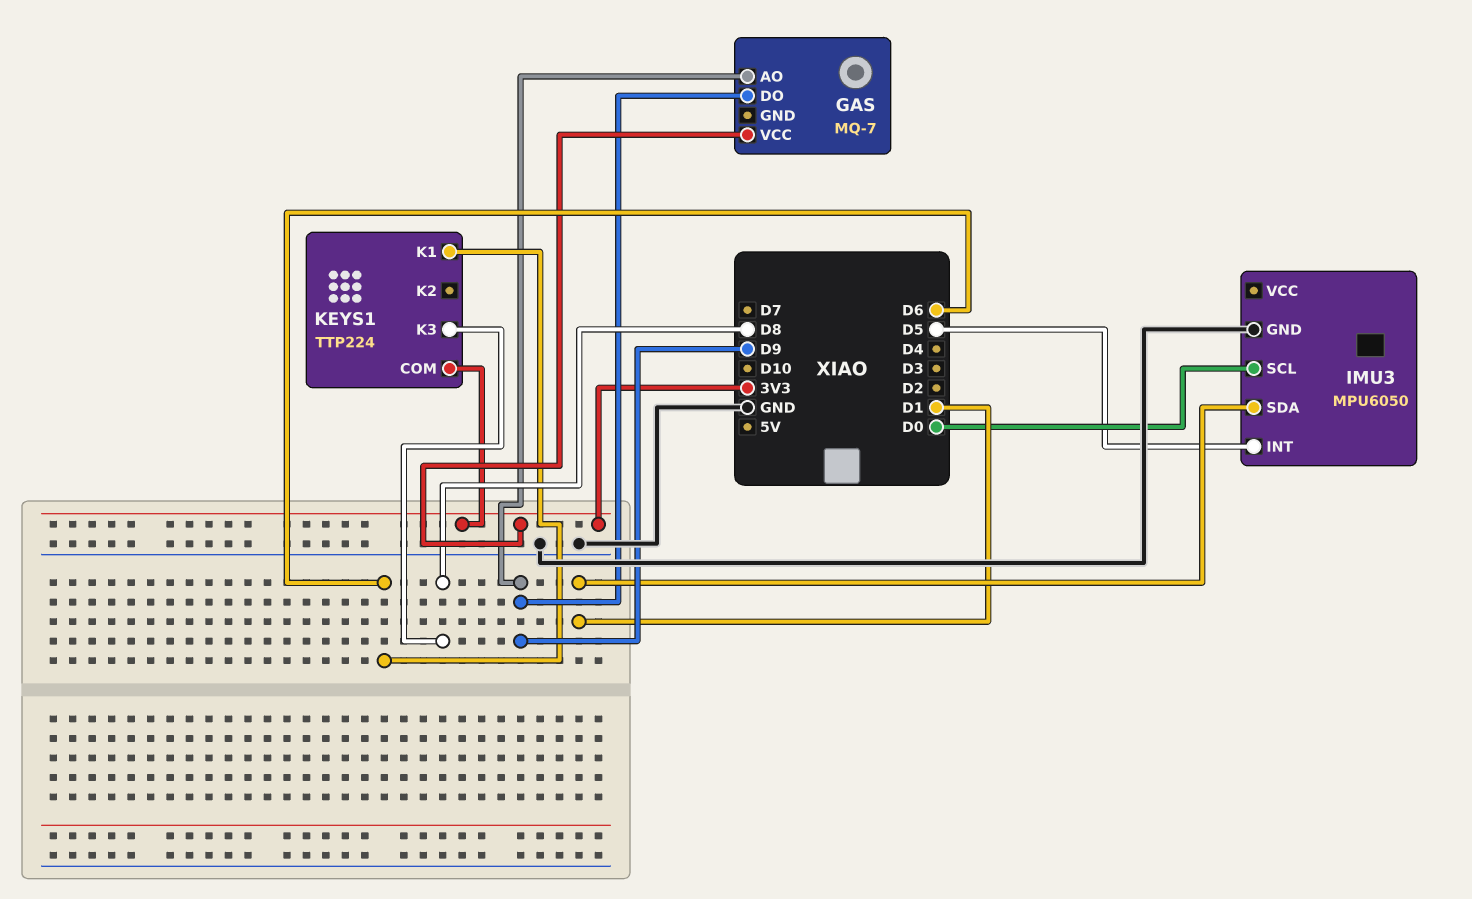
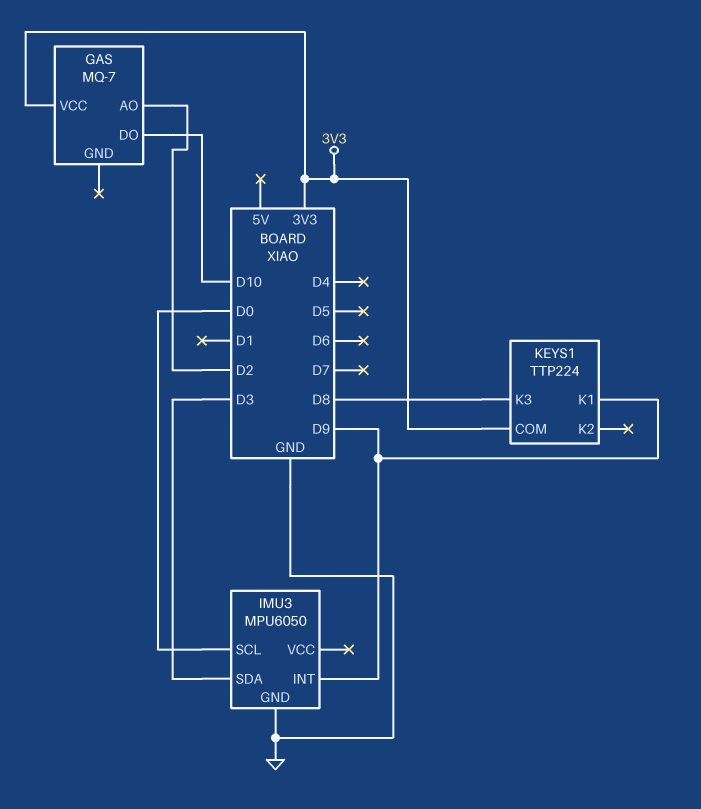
GAS pin AO: D9 -> D2
GAS pin DO: D9 -> D10
IMU3 pin INT: D5 -> D9
IMU3 pin SDA: D1 -> D3
KEYS1 pin K1: D6 -> D9

